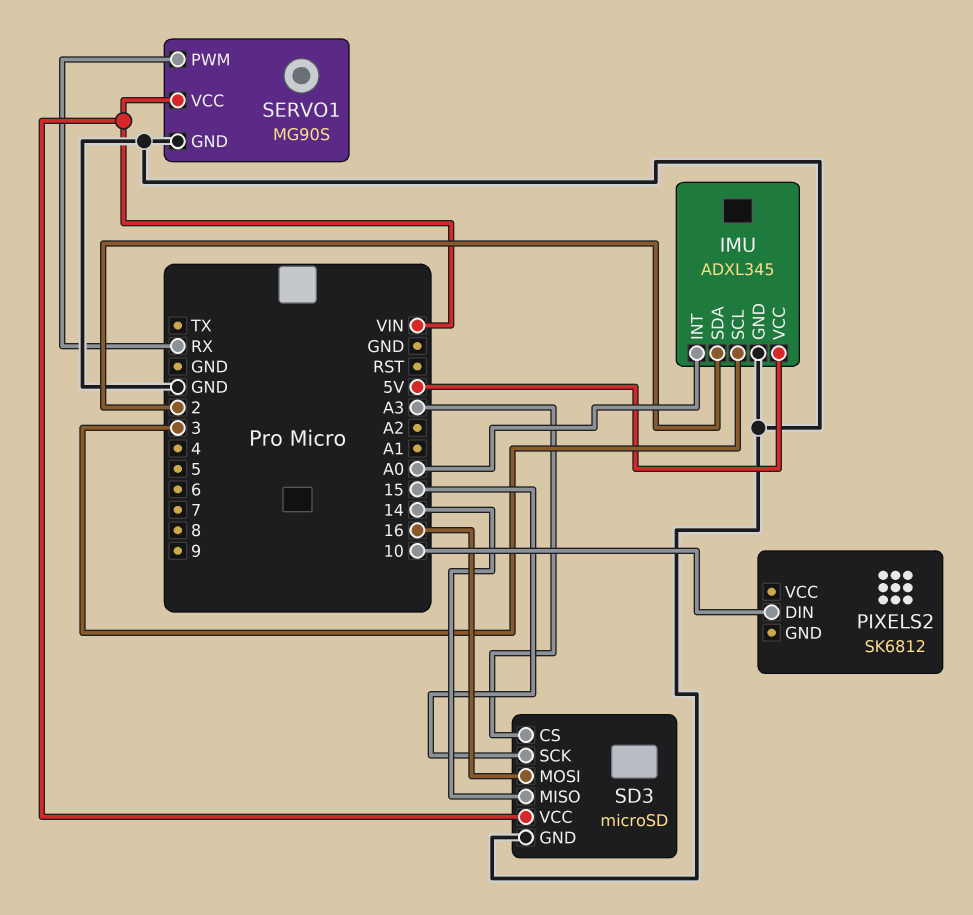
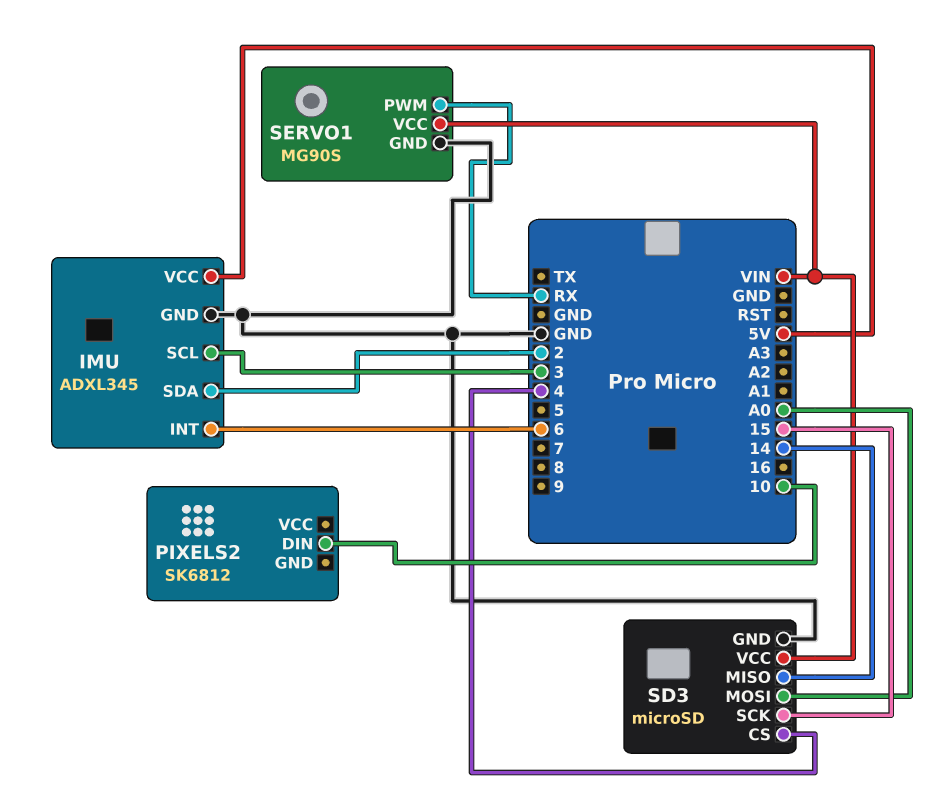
IMU pin INT: A0 -> 6
SD3 pin CS: A3 -> 4
SD3 pin MOSI: 16 -> A0

